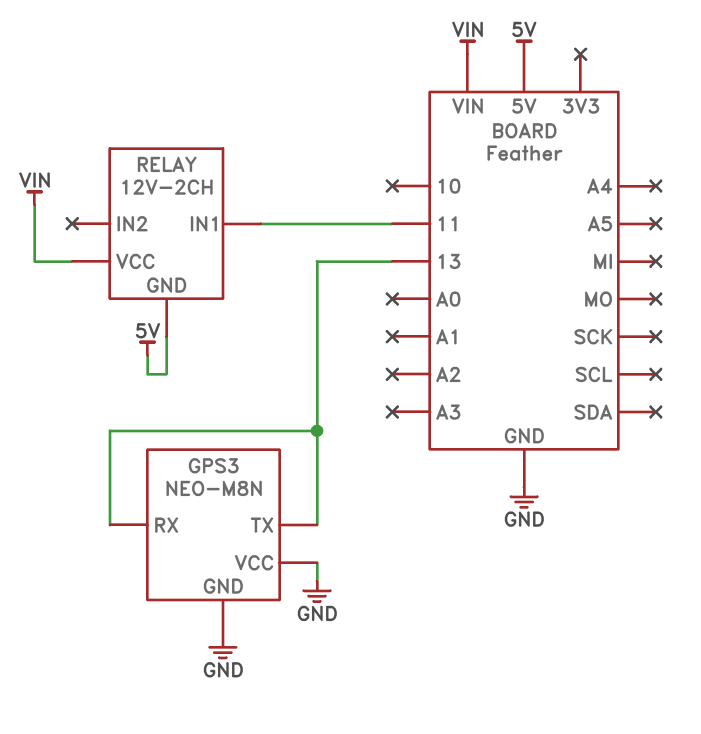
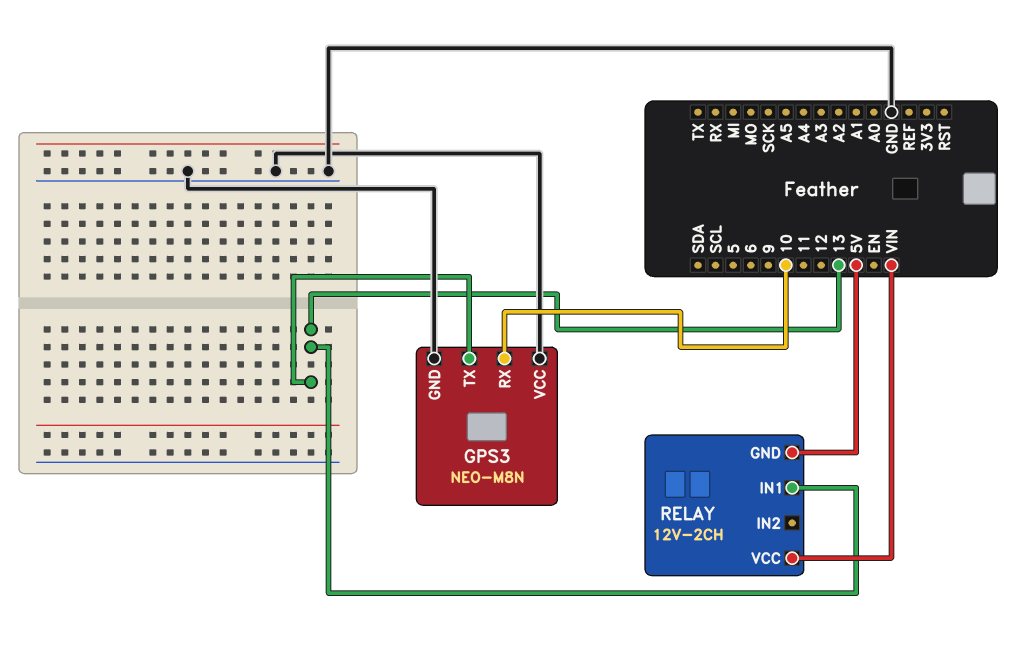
GPS3 pin RX: 13 -> 10
RELAY pin IN1: 11 -> 13

